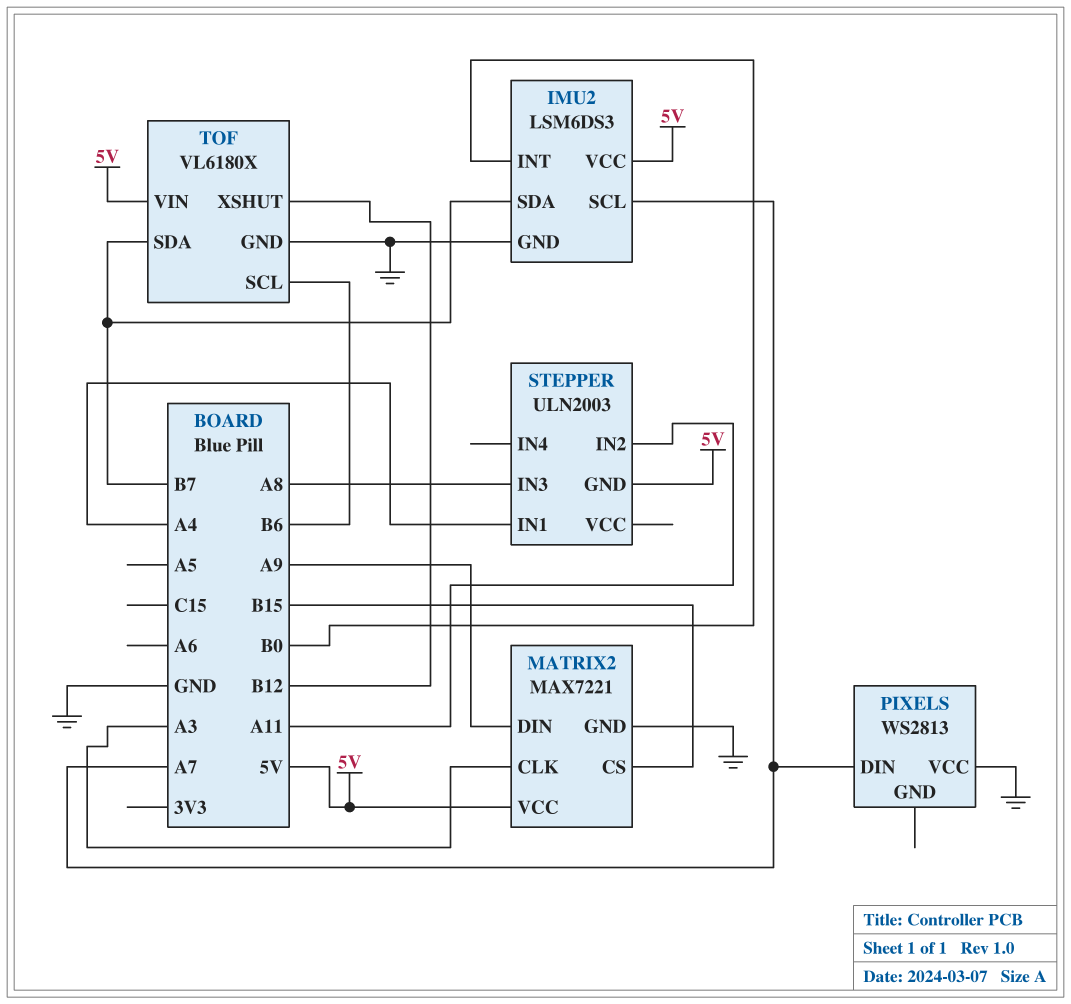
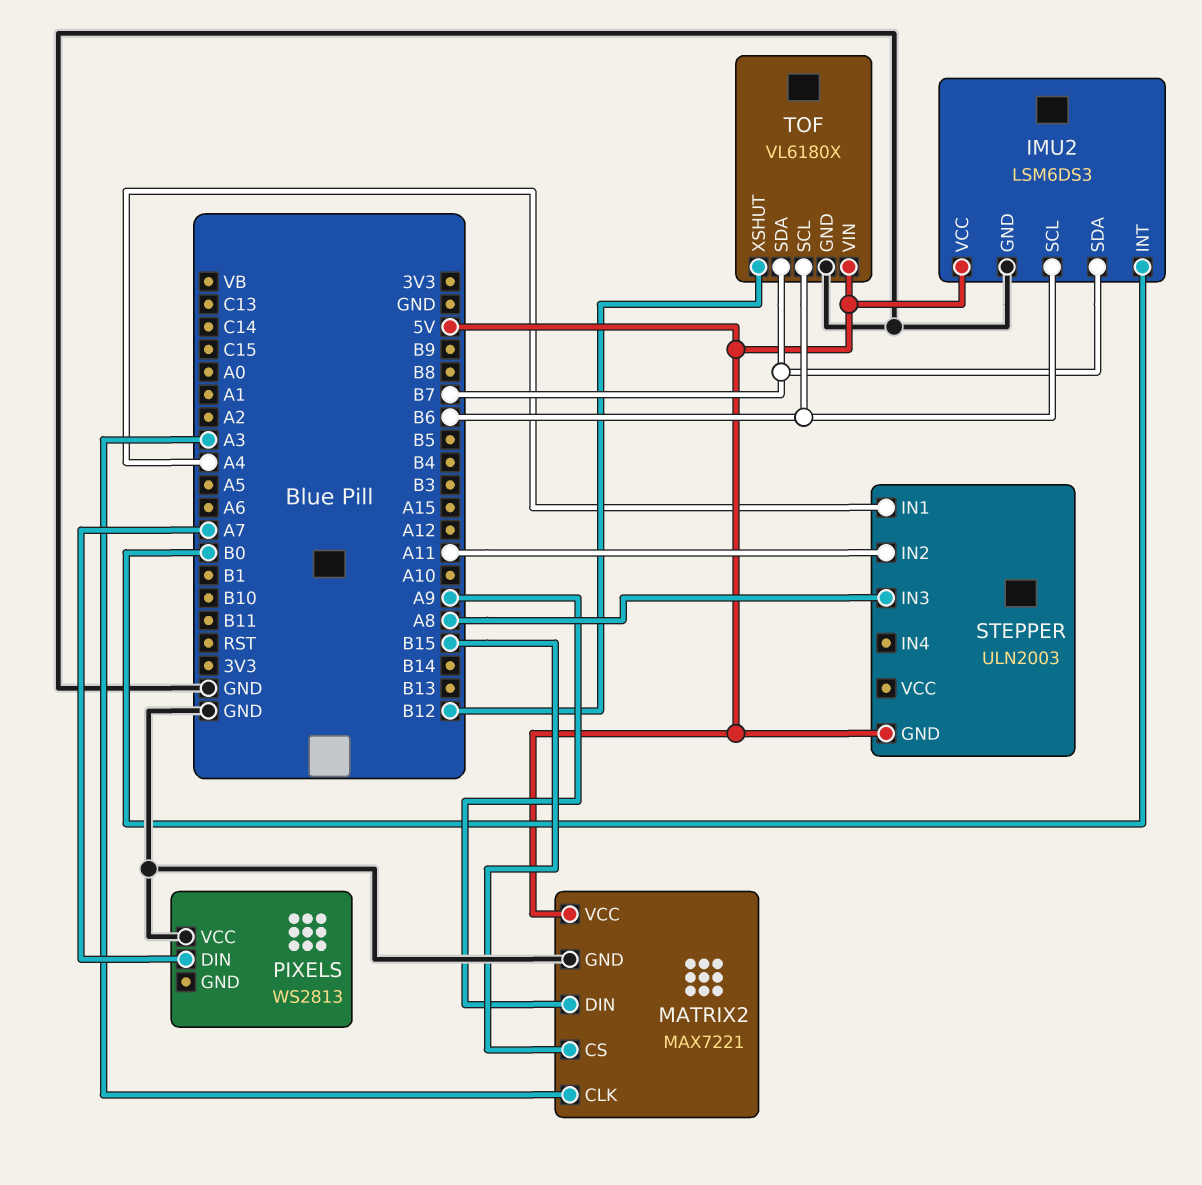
IMU2 pin SCL: A7 -> B6

